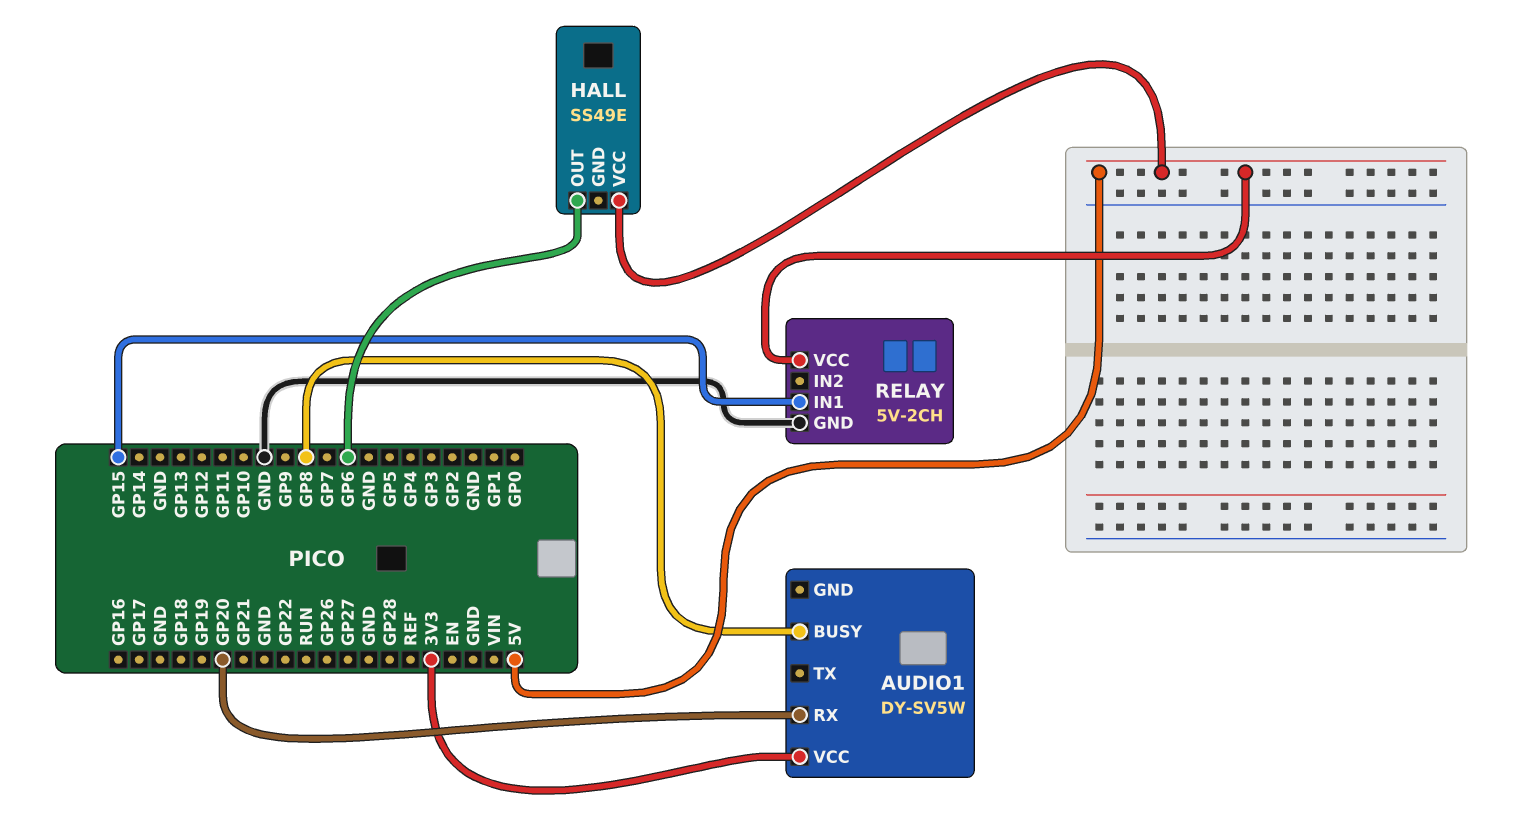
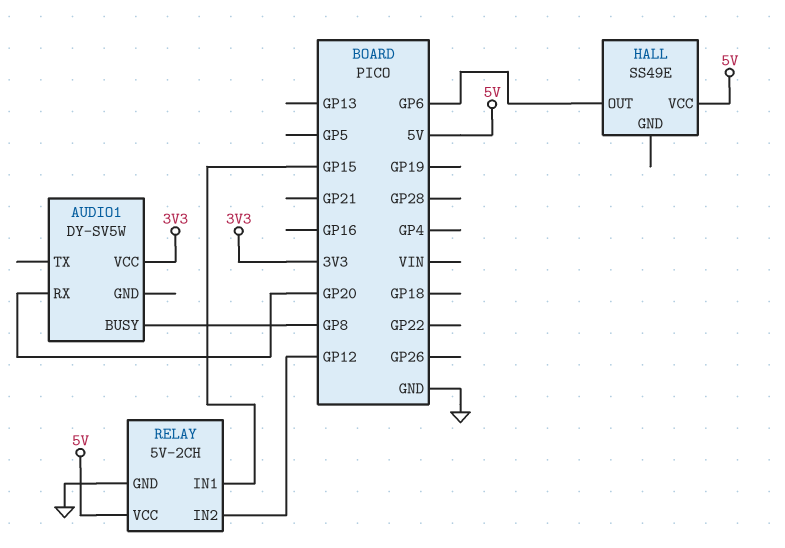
RELAY pin IN2: none -> GP12

